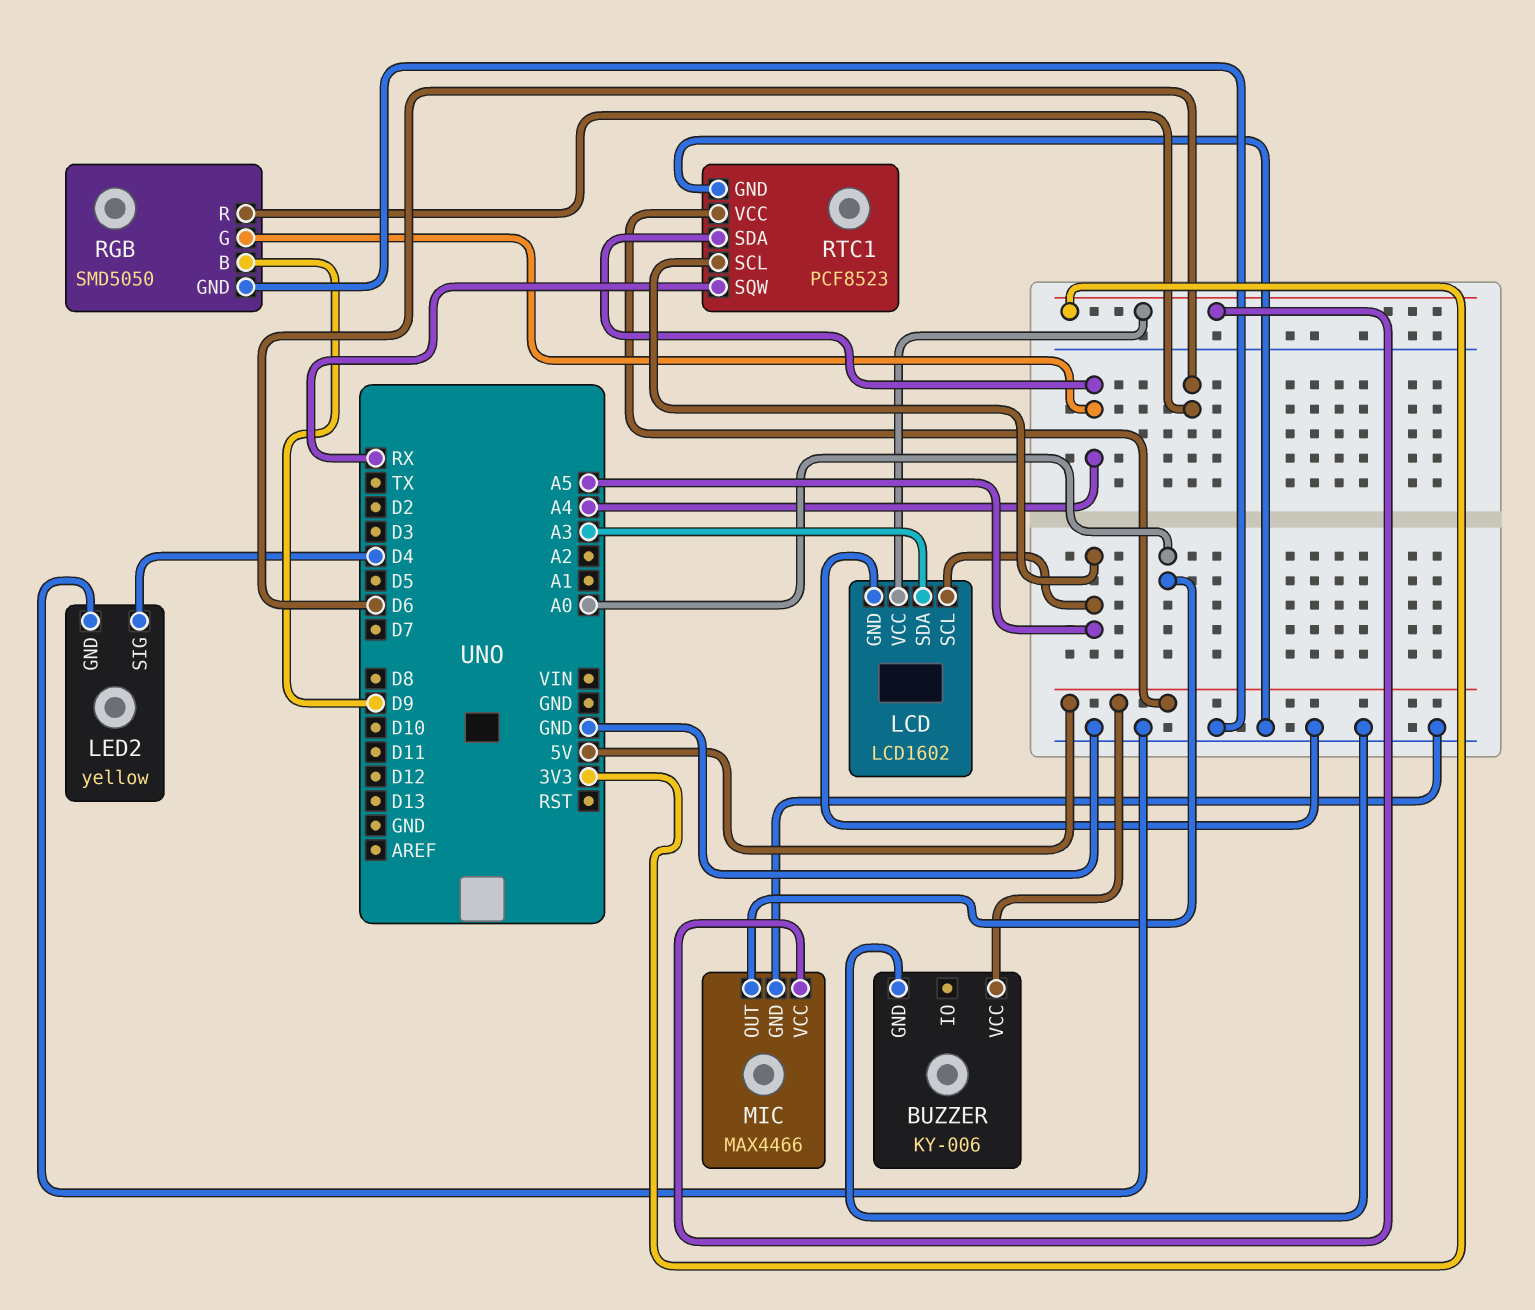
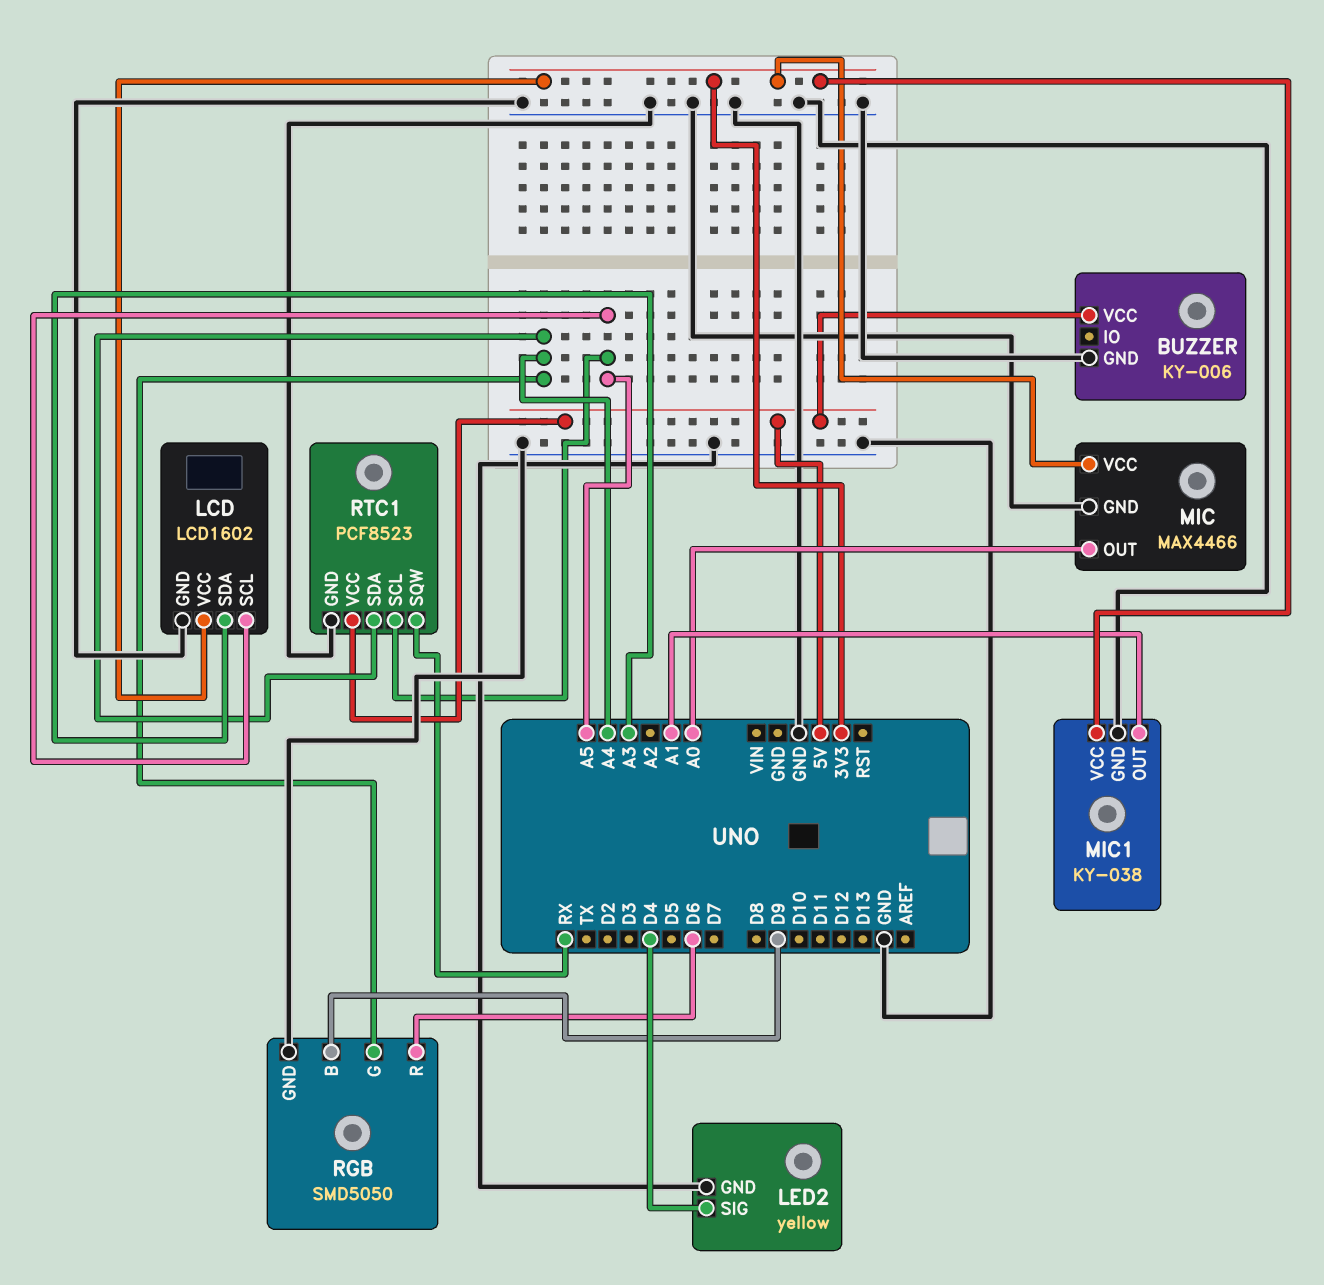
MIC1: none -> KY-038
MIC1 pin GND: none -> GND
MIC1 pin OUT: none -> A1
MIC1 pin VCC: none -> 3V3

